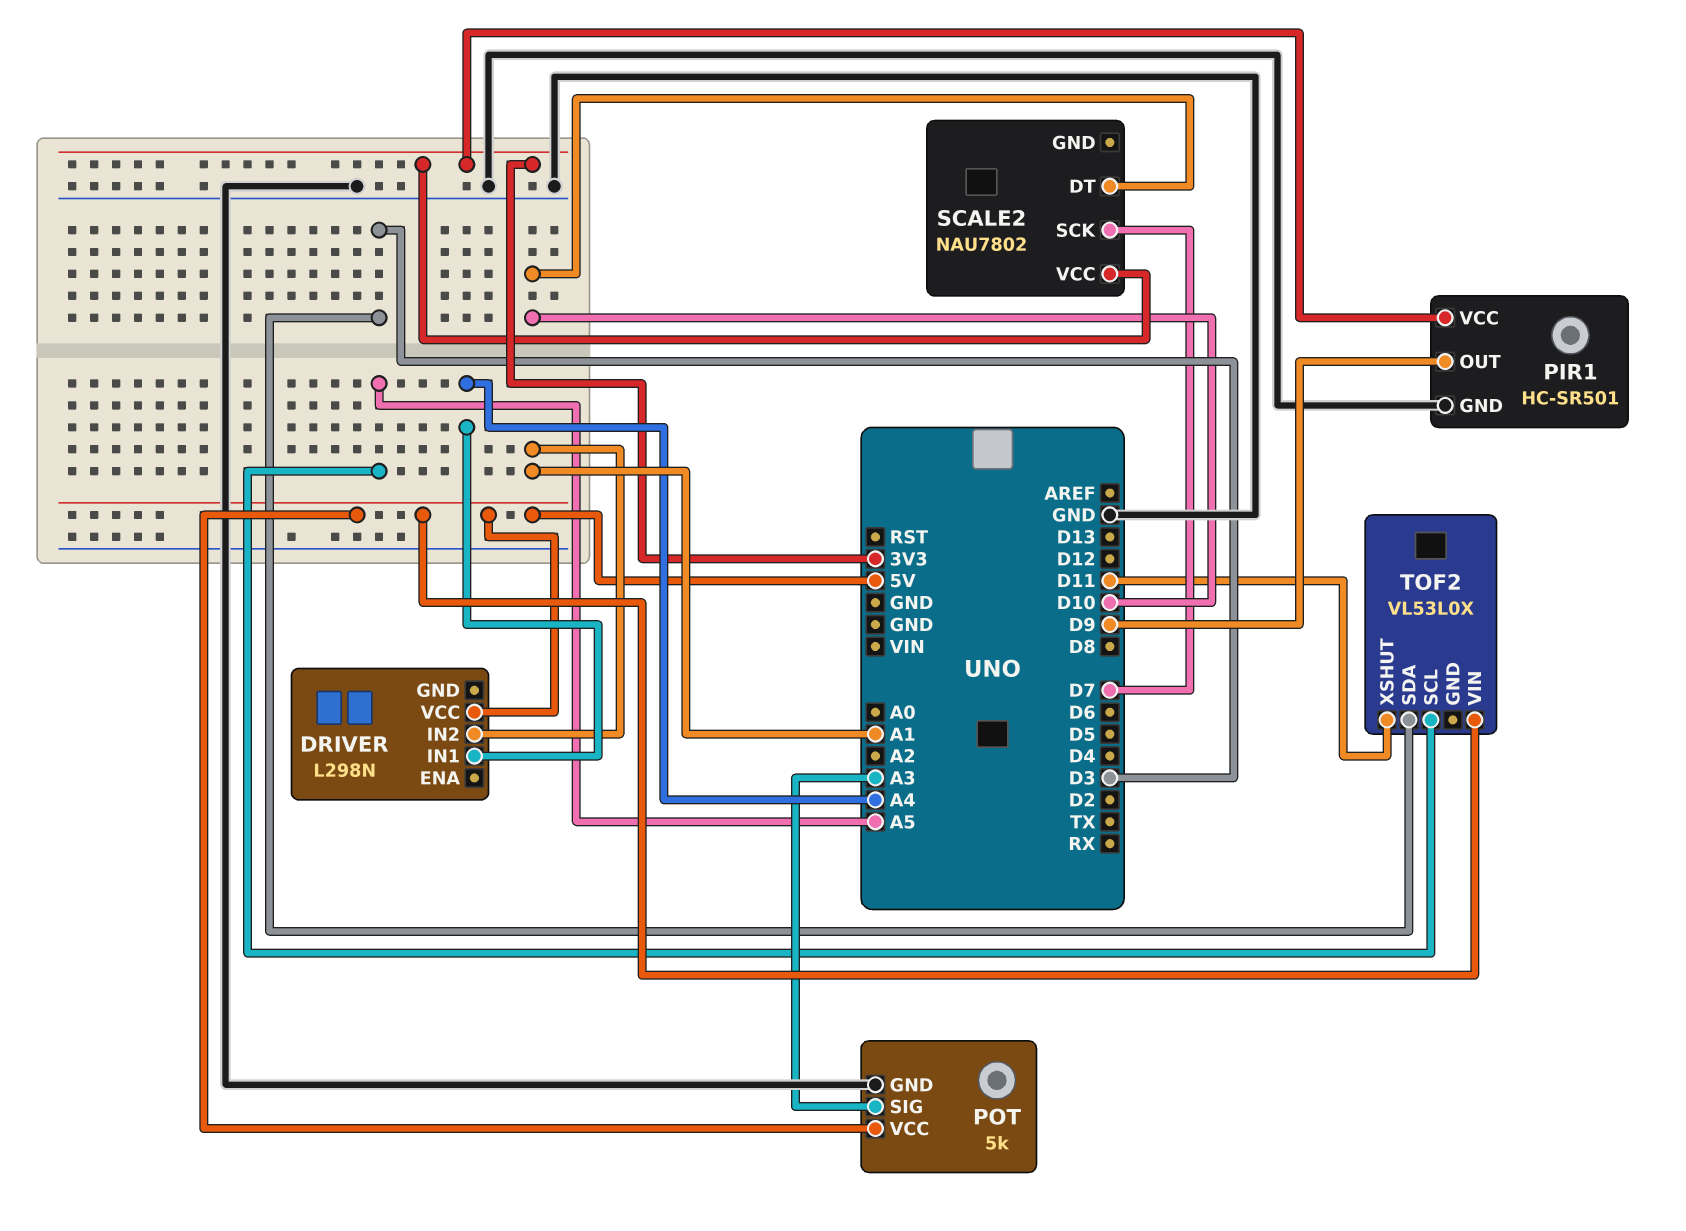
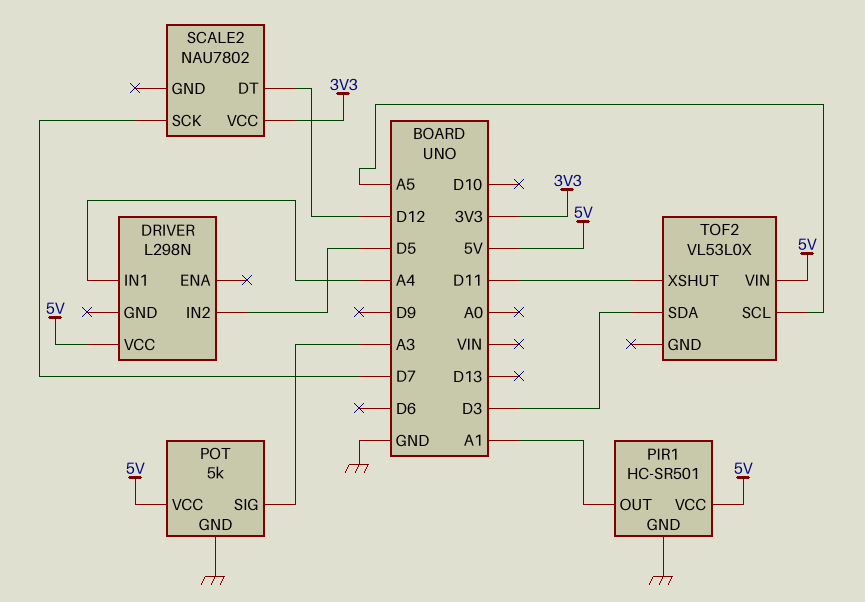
DRIVER pin IN2: A1 -> D5
PIR1 pin OUT: D9 -> A1
PIR1 pin VCC: 3V3 -> 5V
SCALE2 pin DT: D10 -> D12

